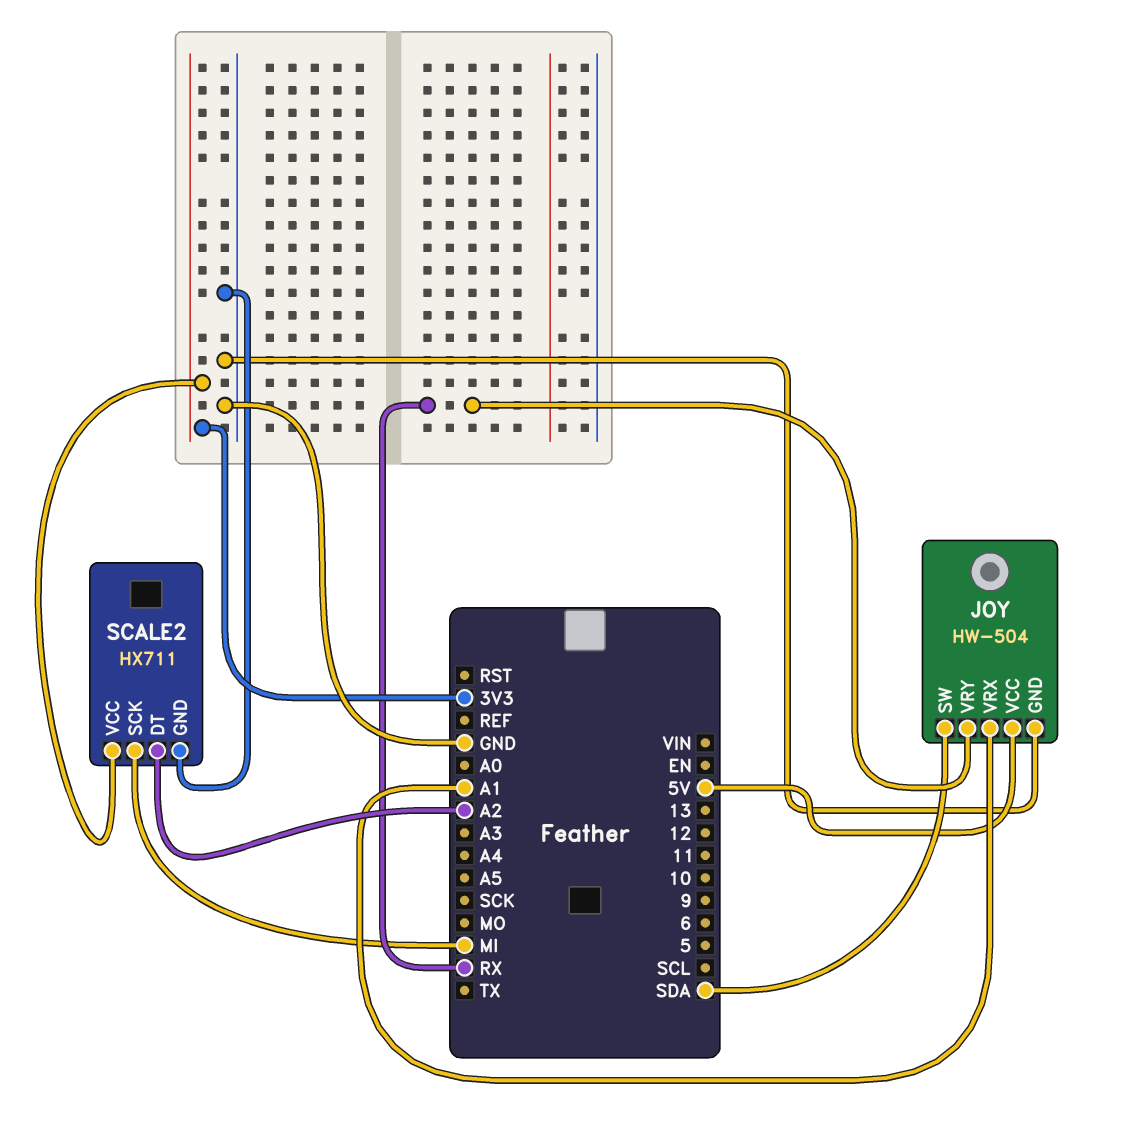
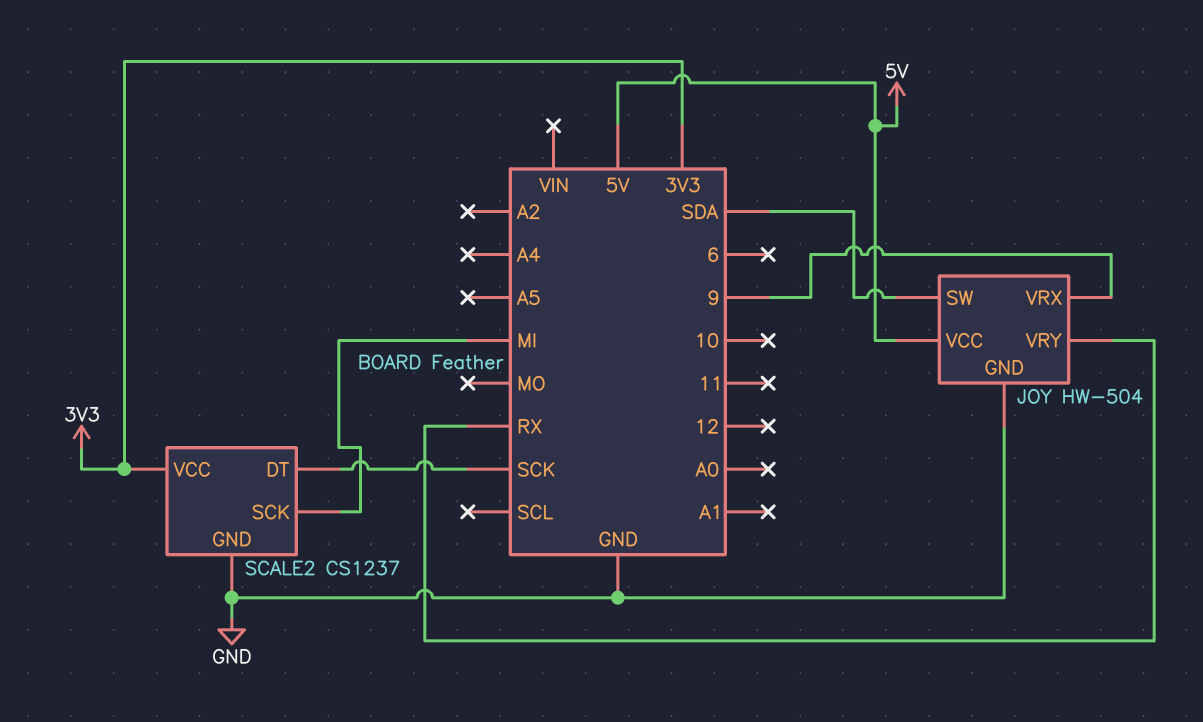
JOY pin VRX: A1 -> 9
SCALE2: HX711 -> CS1237
SCALE2 pin DT: A2 -> SCK

